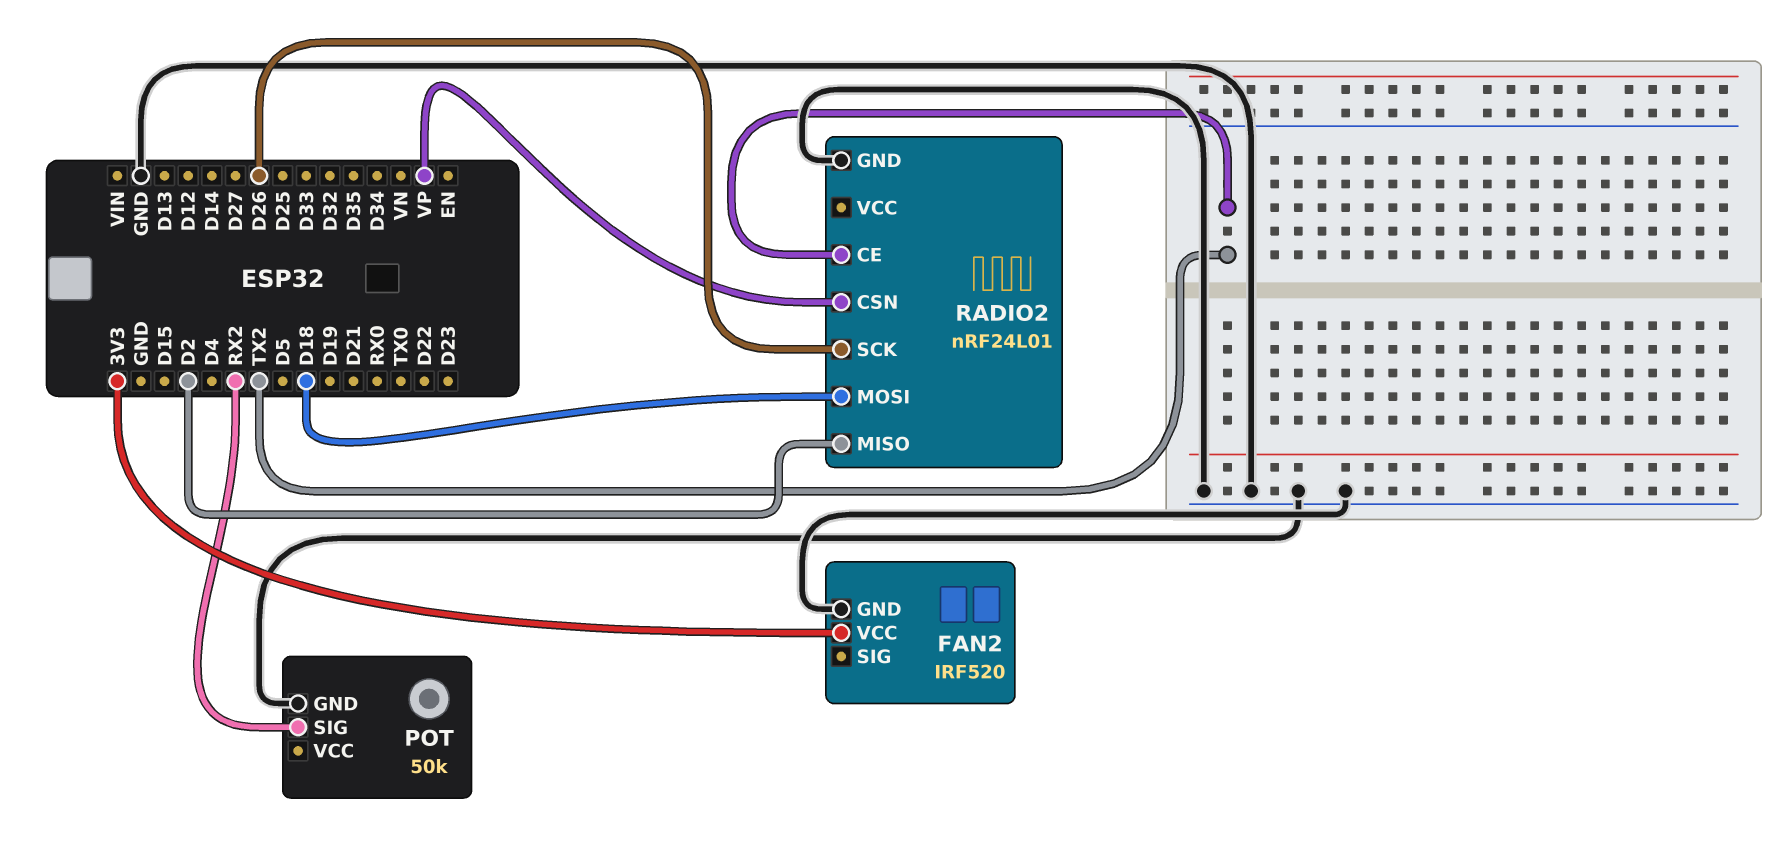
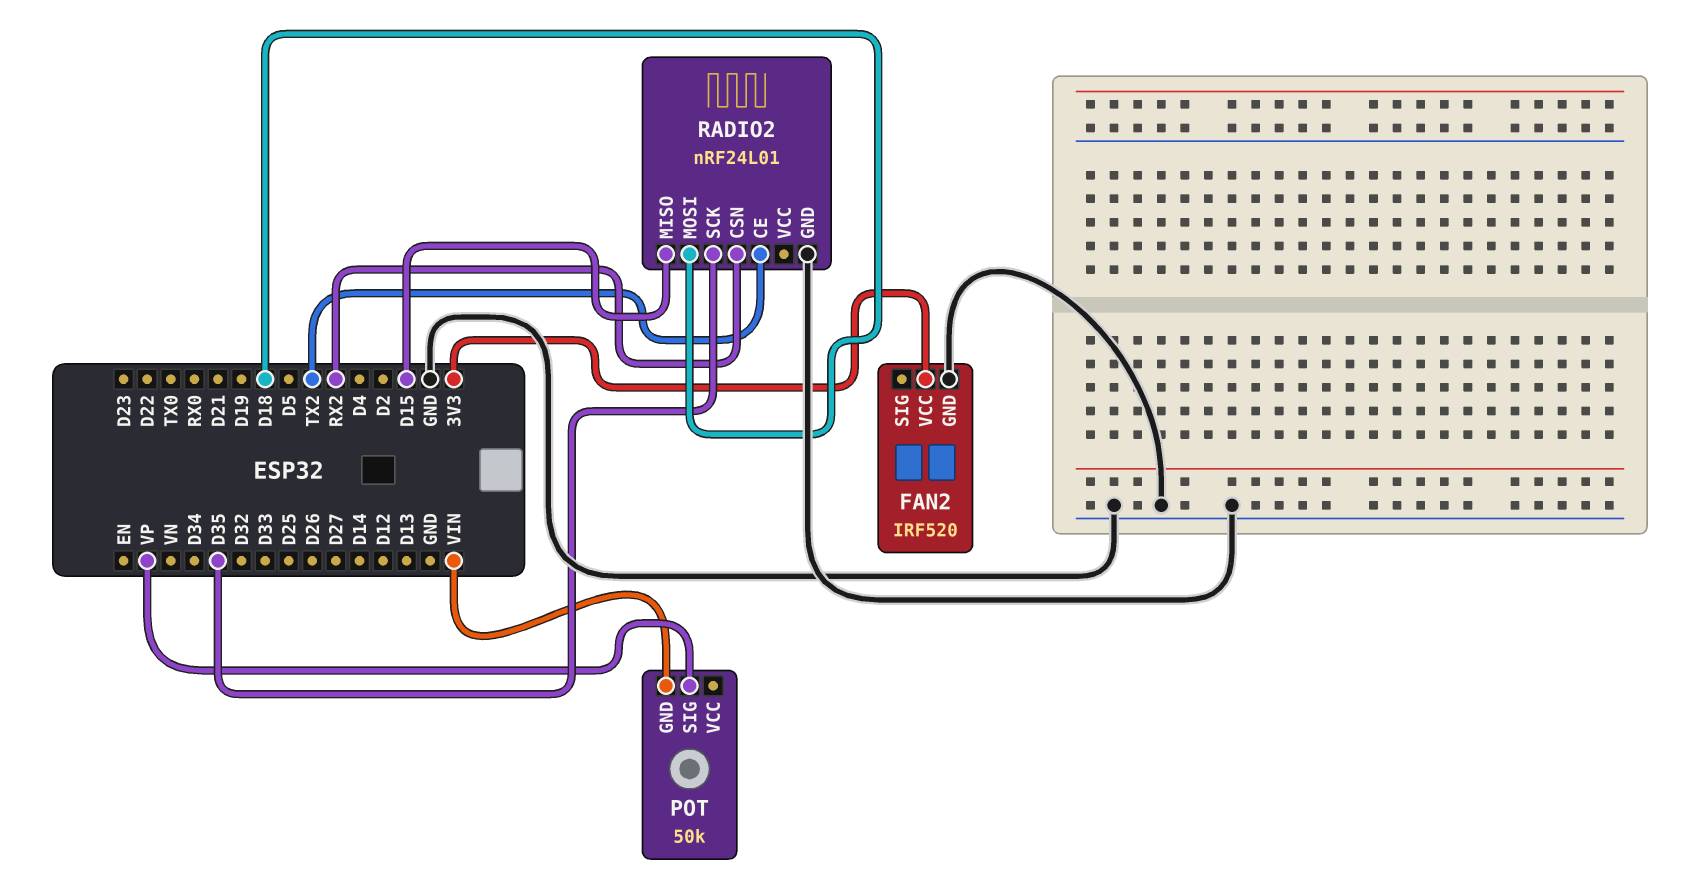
POT pin GND: GND -> VIN
POT pin SIG: RX2 -> VP
RADIO2 pin CSN: VP -> RX2
RADIO2 pin MISO: D2 -> D15
RADIO2 pin SCK: D26 -> D35

